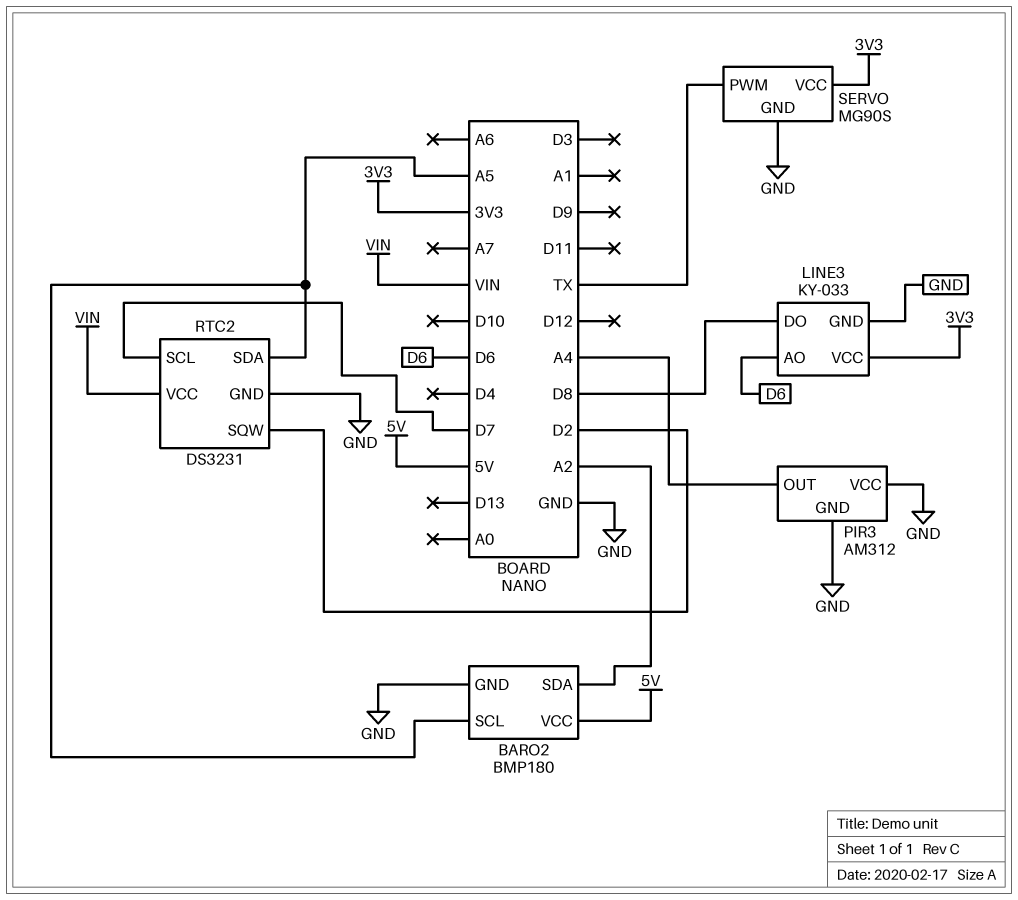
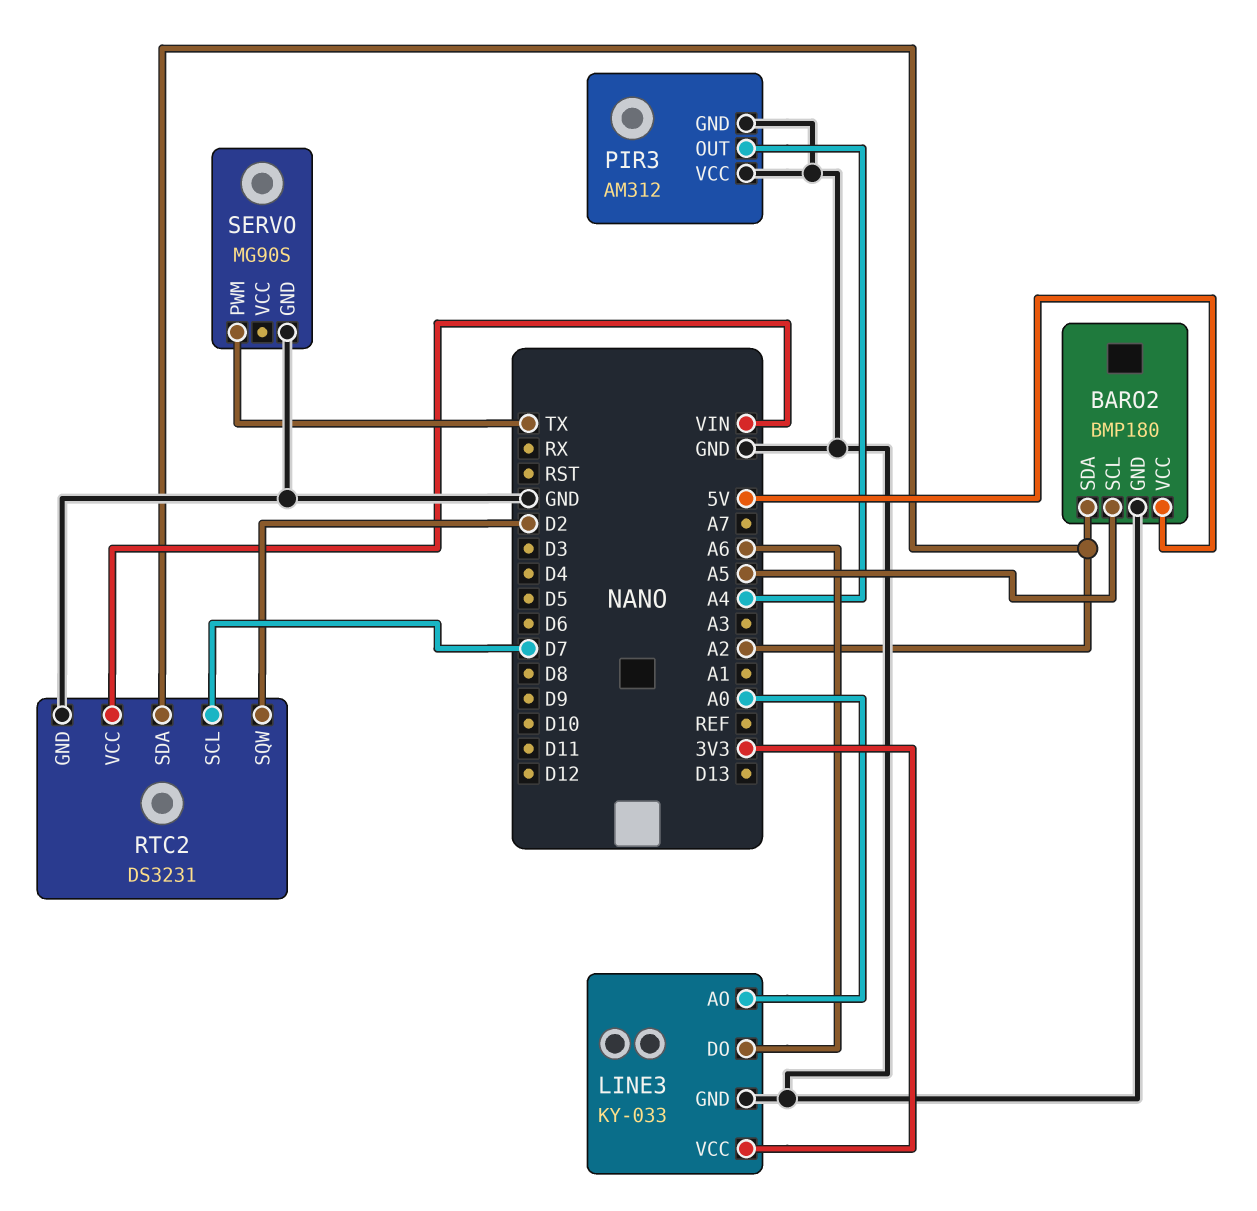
LINE3 pin AO: D6 -> A0
LINE3 pin DO: D8 -> A6
RTC2 pin SDA: A5 -> A2
SERVO pin VCC: 3V3 -> none

